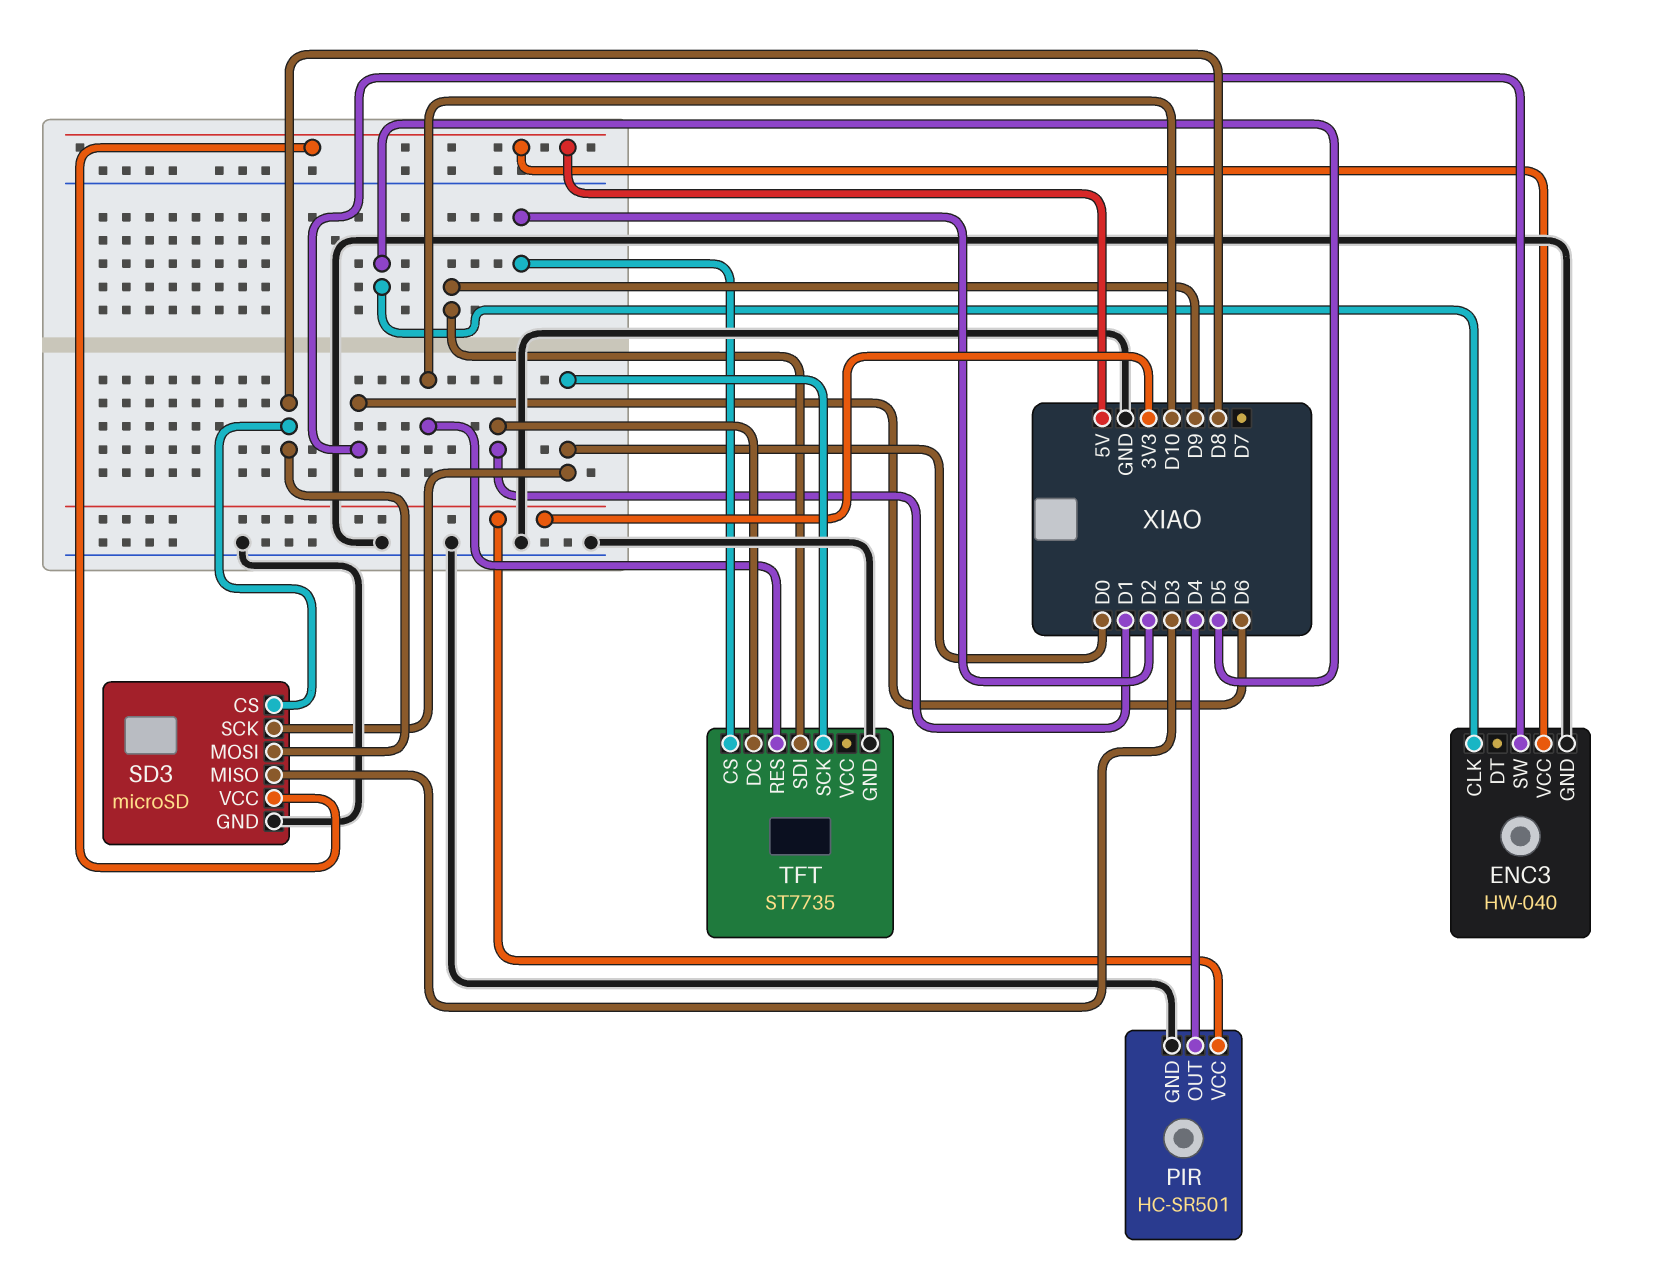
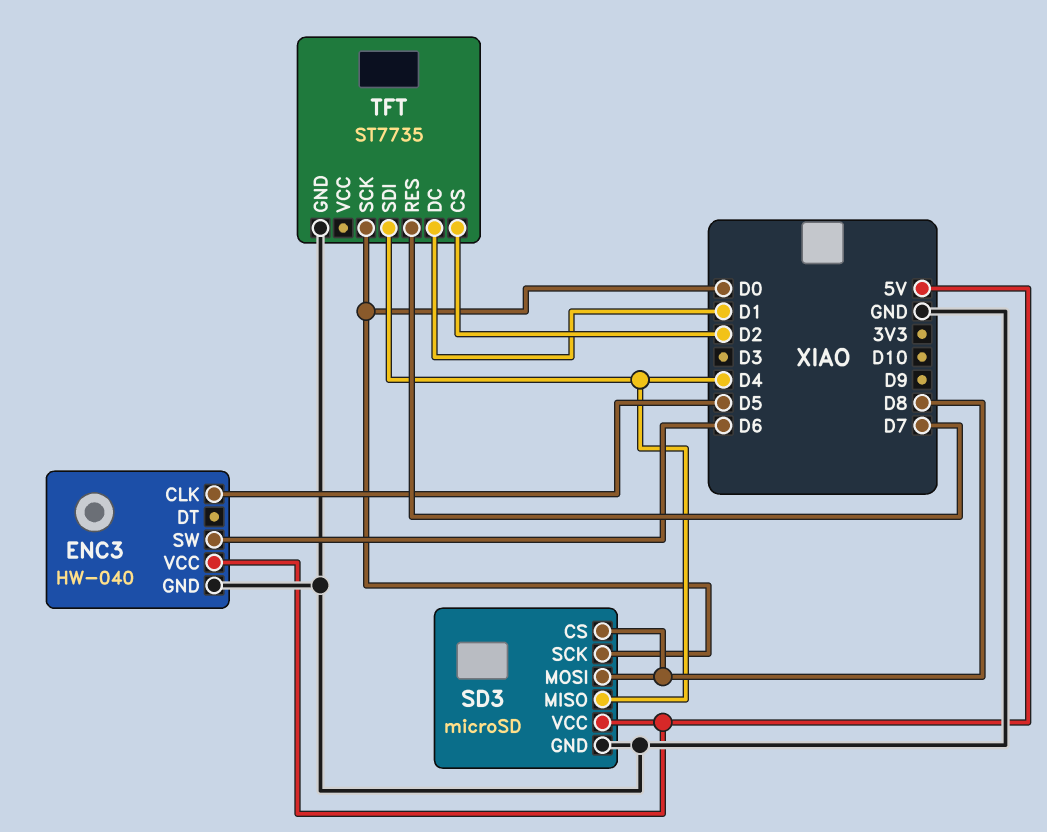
PIR: HC-SR501 -> none
PIR pin GND: GND -> none
PIR pin OUT: D4 -> none
PIR pin VCC: 3V3 -> none
SD3 pin MISO: D3 -> D4
TFT pin RES: D10 -> D7
TFT pin SDI: D9 -> D4

